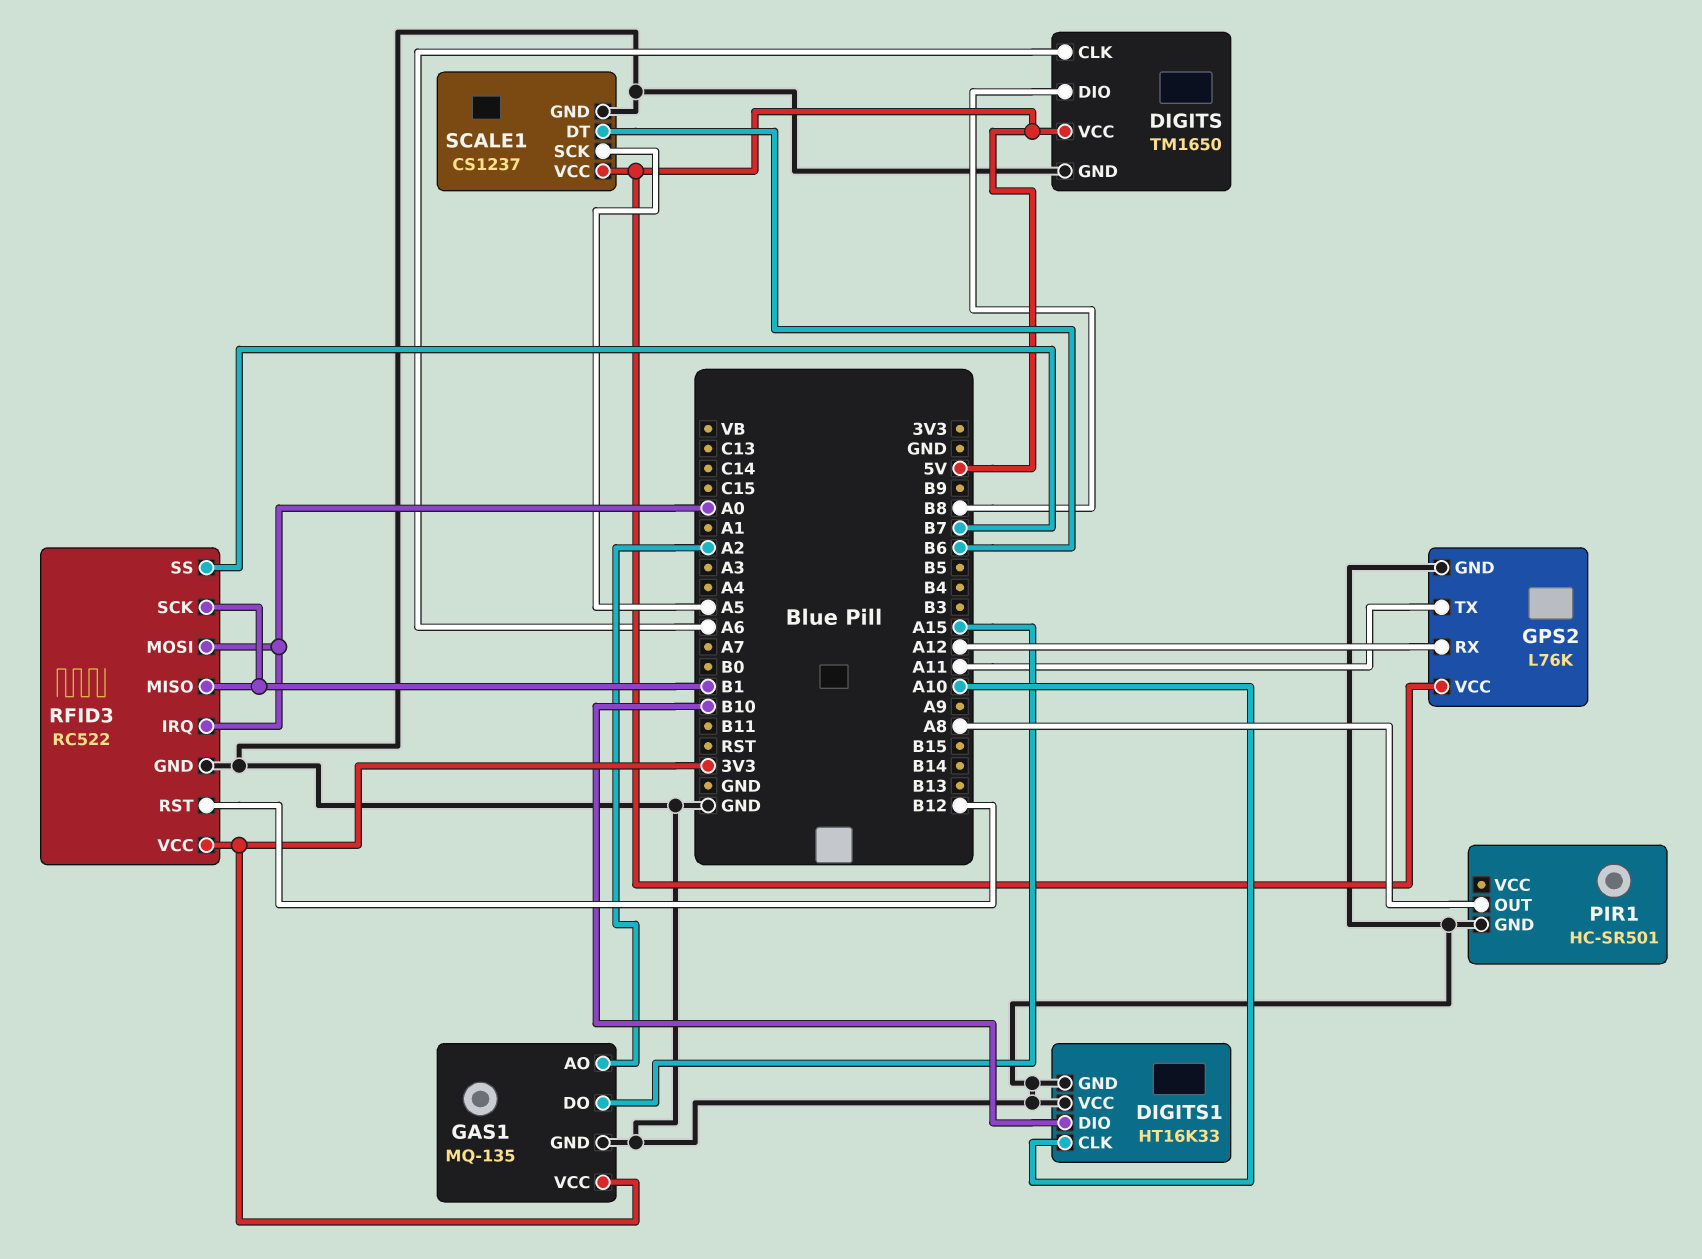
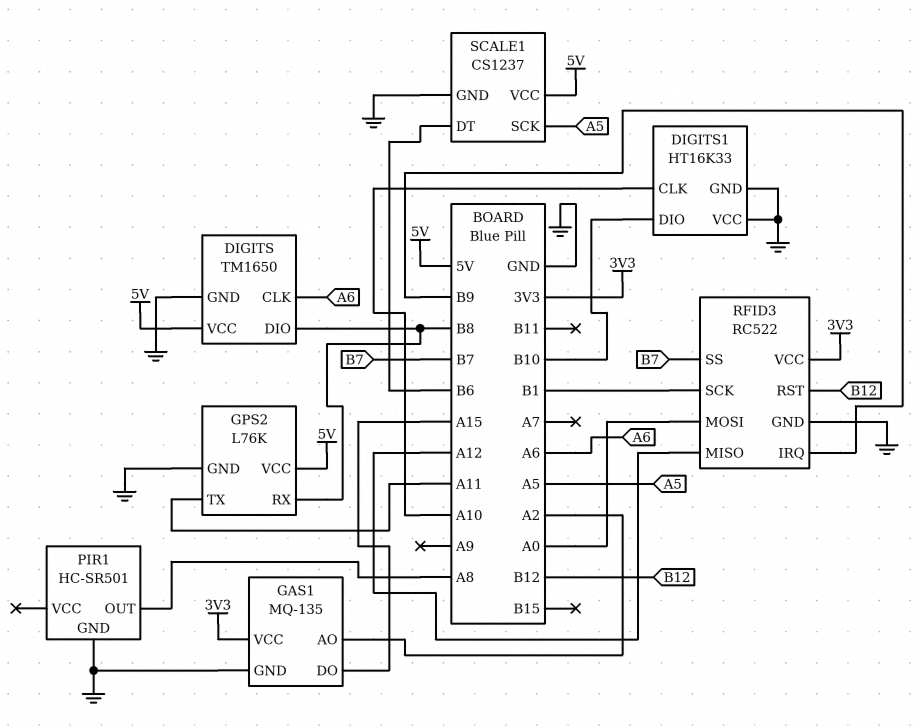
GPS2 pin RX: A12 -> B8
RFID3 pin IRQ: A0 -> B9
RFID3 pin MISO: B1 -> A12

